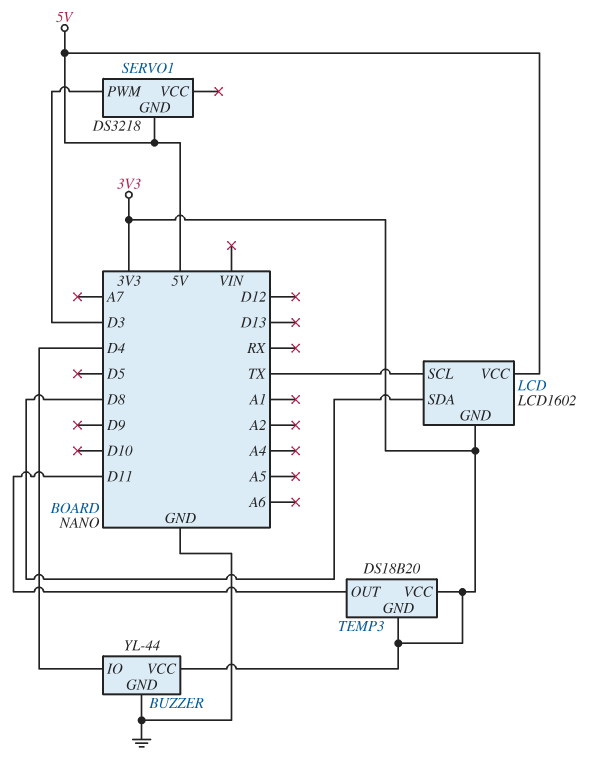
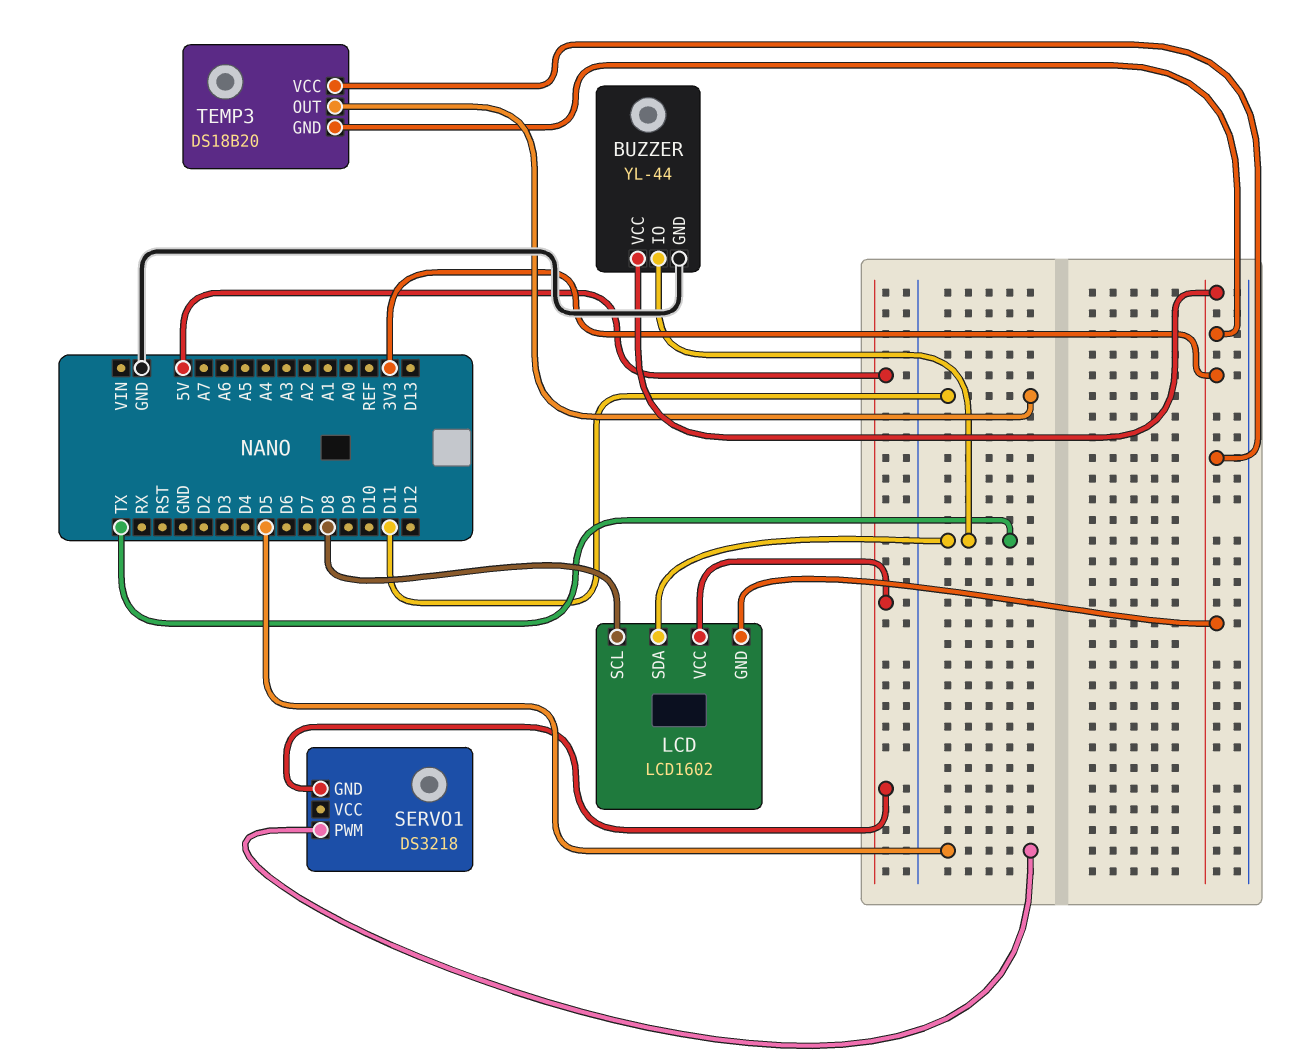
BUZZER pin IO: D4 -> TX
LCD pin SCL: TX -> D8
LCD pin SDA: D8 -> TX
SERVO1 pin PWM: D3 -> D5

